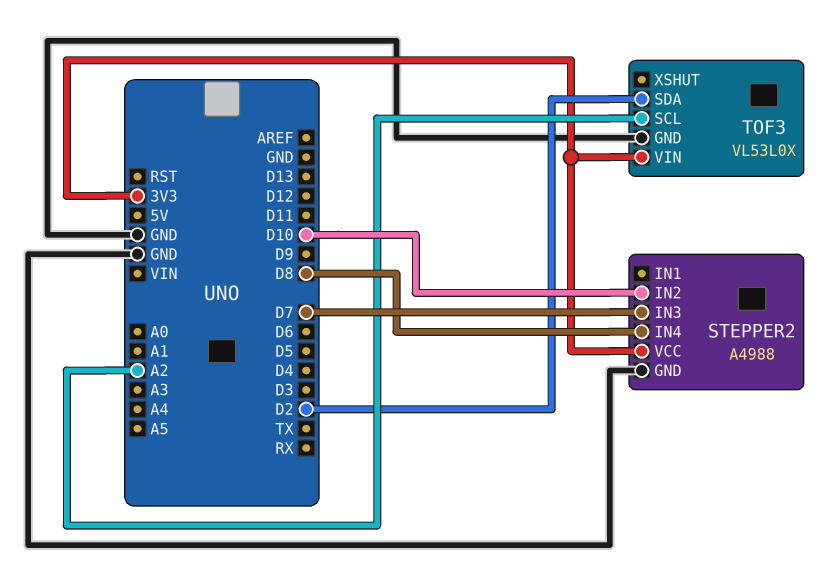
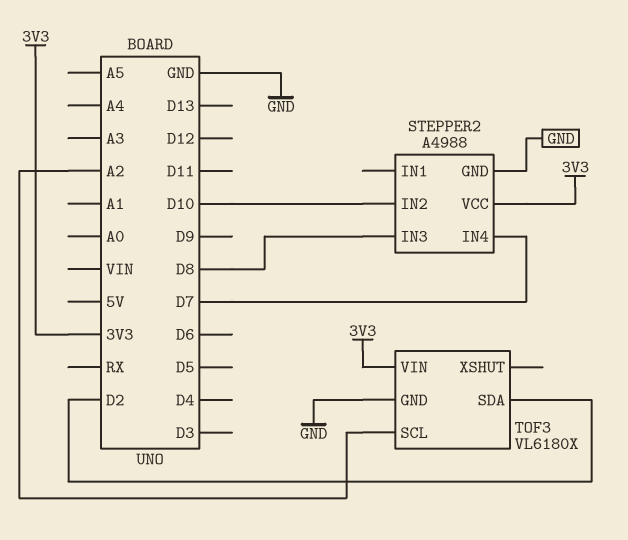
STEPPER2 pin IN3: D7 -> D8
STEPPER2 pin IN4: D8 -> D7
TOF3: VL53L0X -> VL6180X

